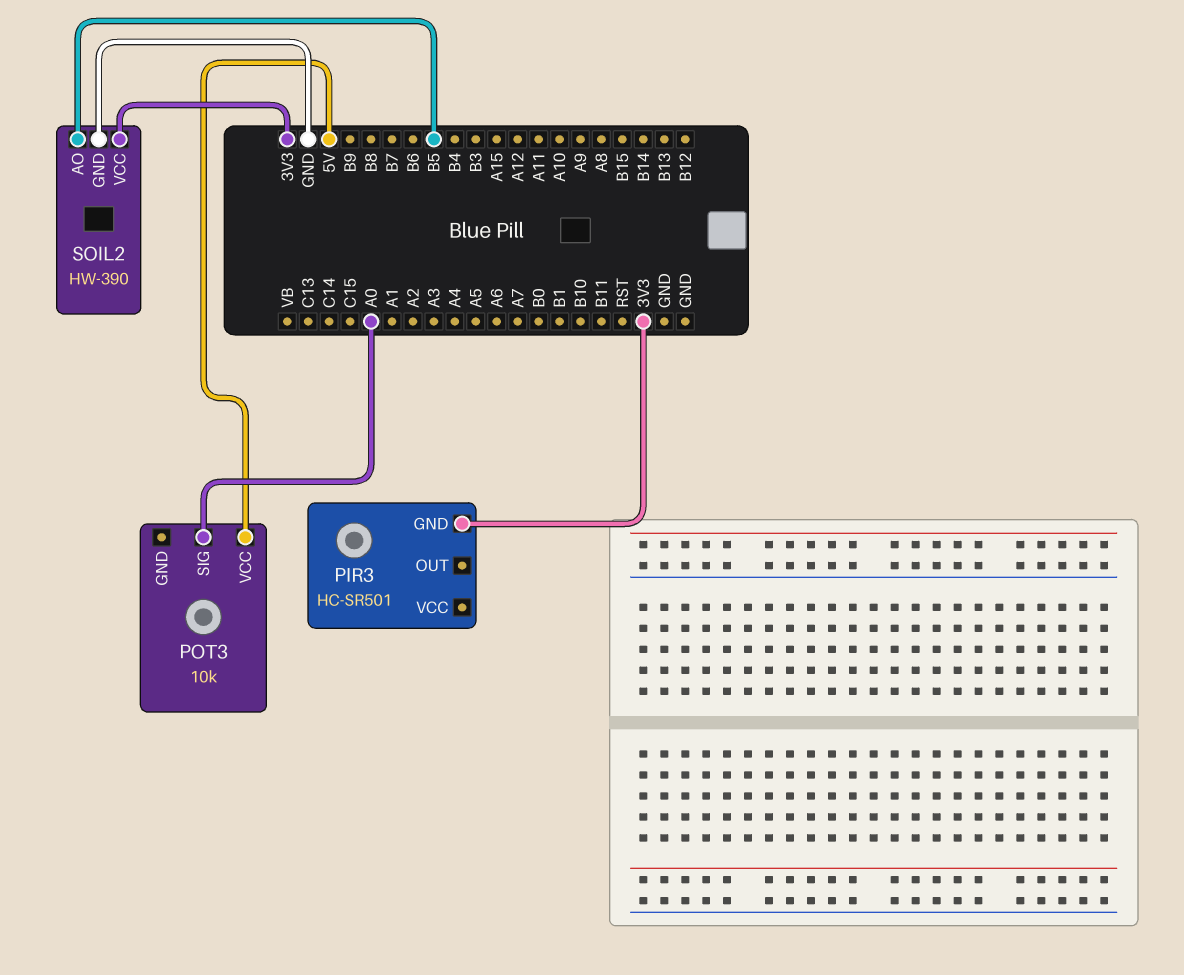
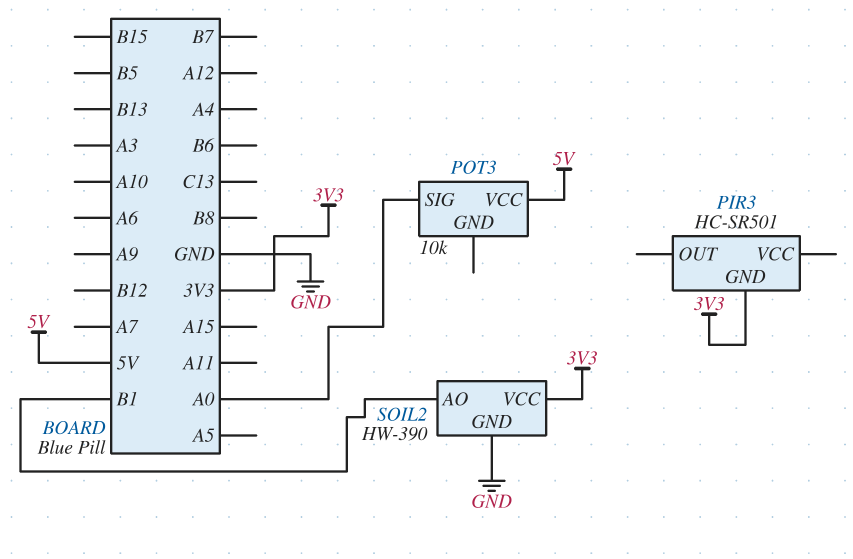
SOIL2 pin AO: B5 -> B1

